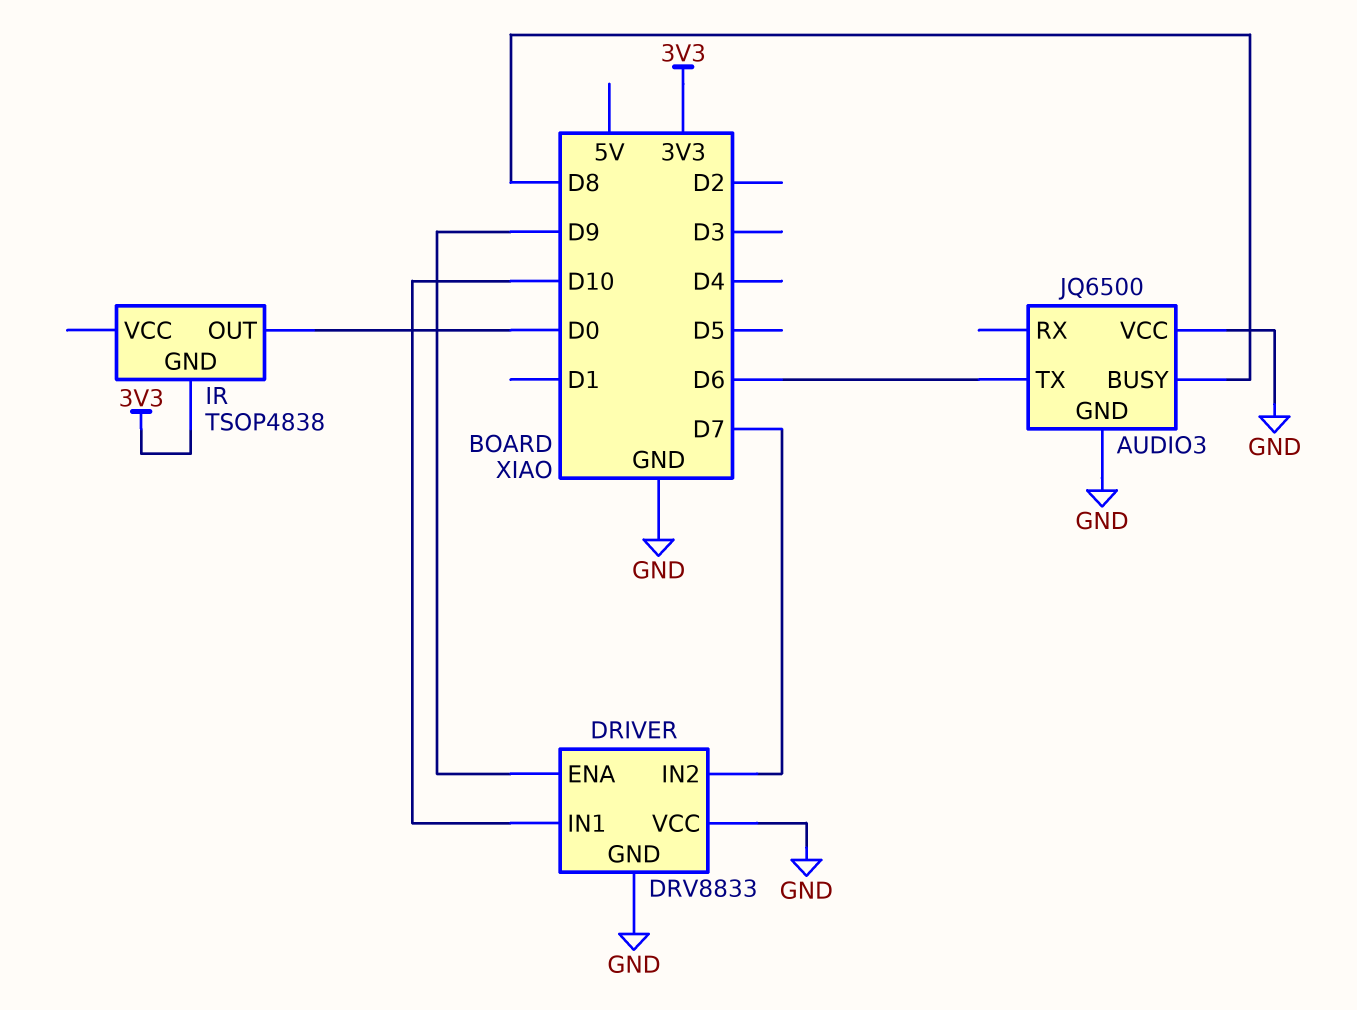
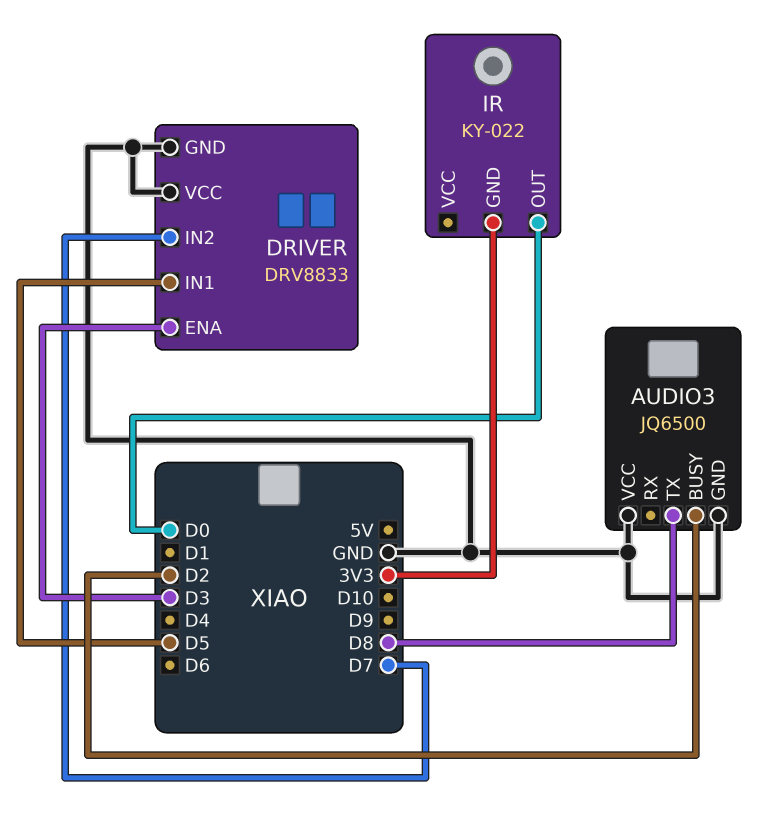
AUDIO3 pin BUSY: D8 -> D2
AUDIO3 pin TX: D6 -> D8
DRIVER pin ENA: D9 -> D3
DRIVER pin IN1: D10 -> D5
IR: TSOP4838 -> KY-022

